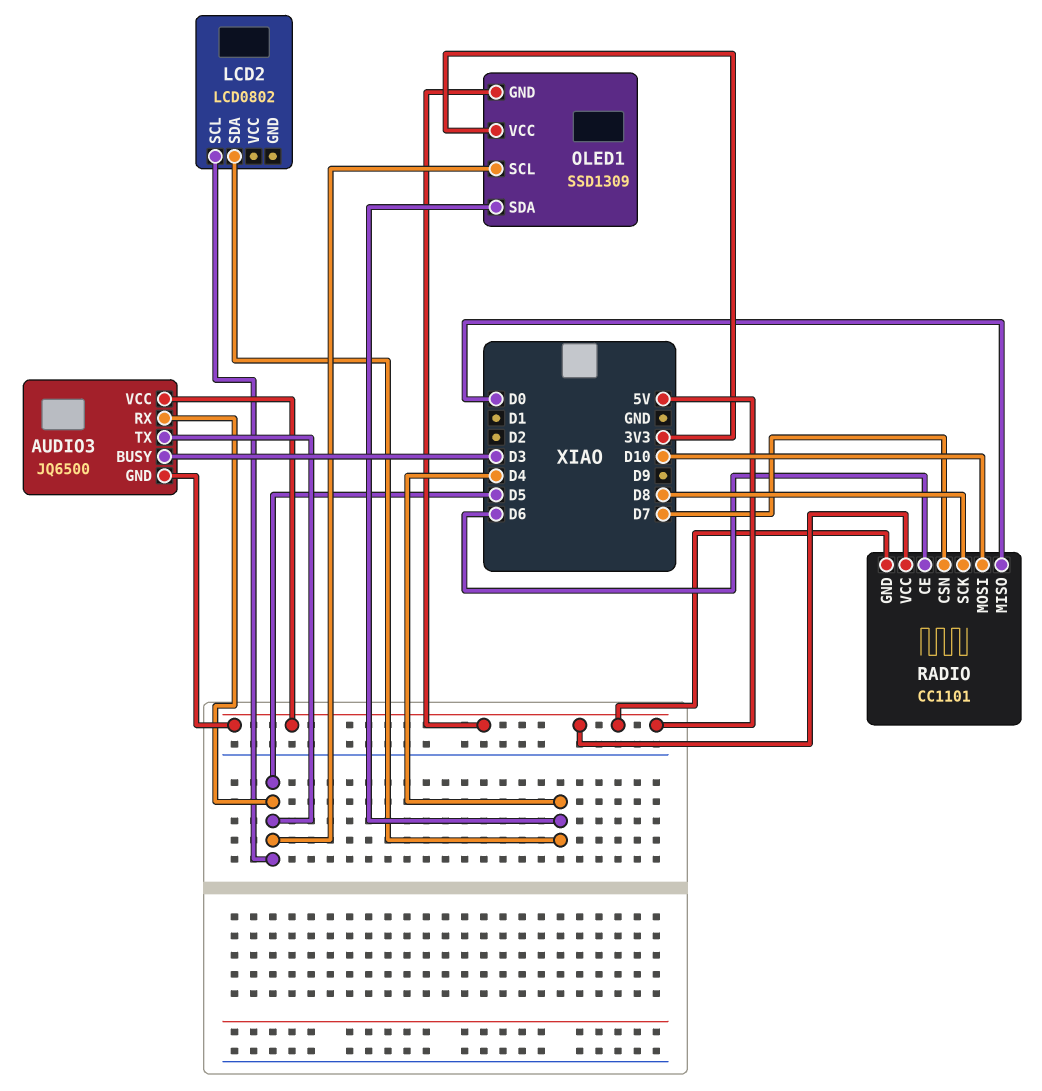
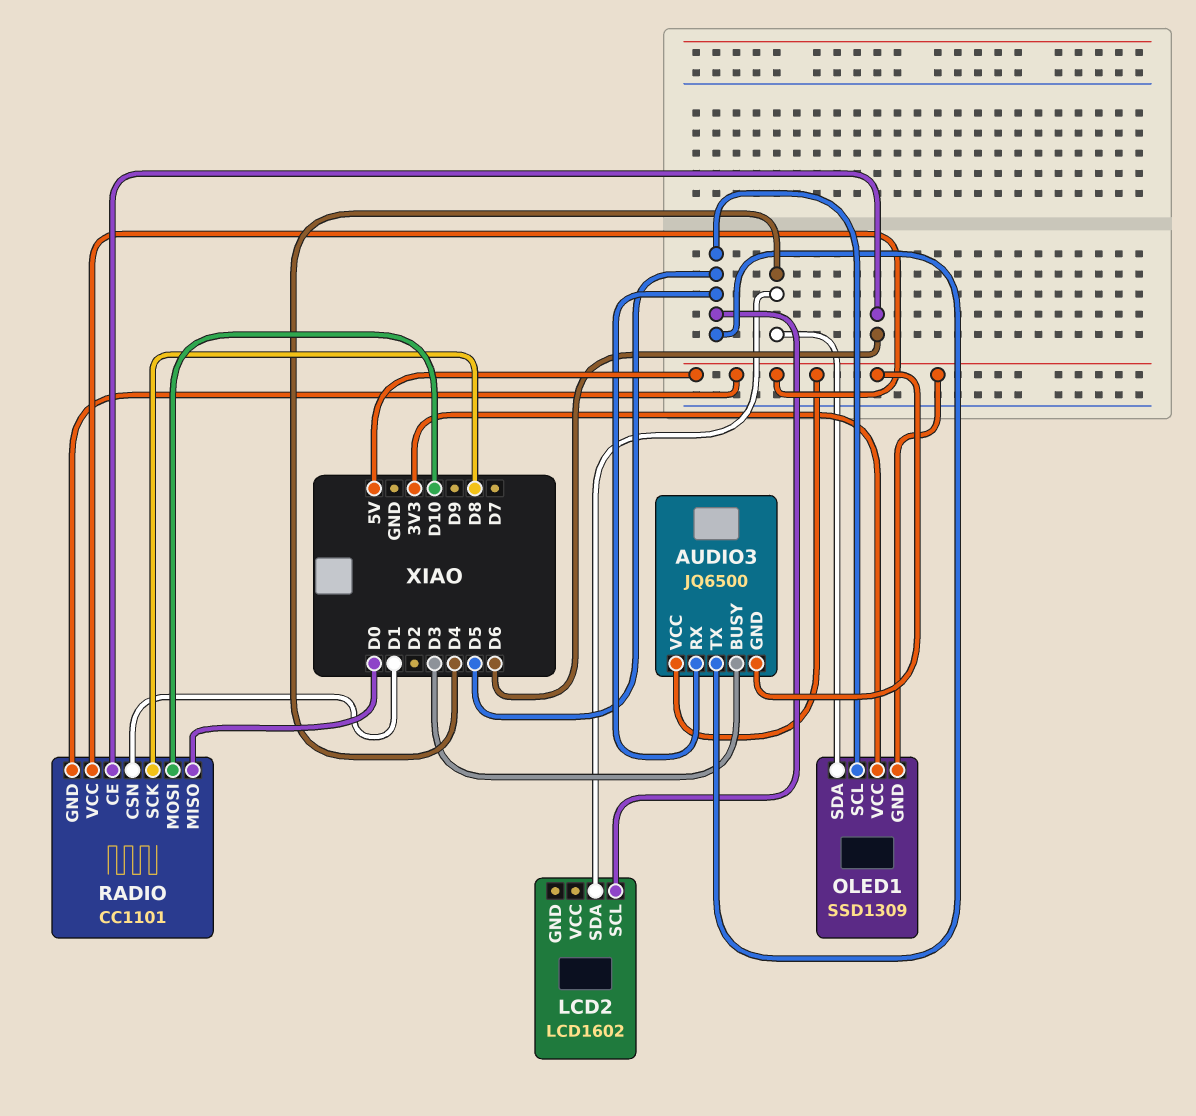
LCD2: LCD0802 -> LCD1602
RADIO pin CSN: D7 -> D1

